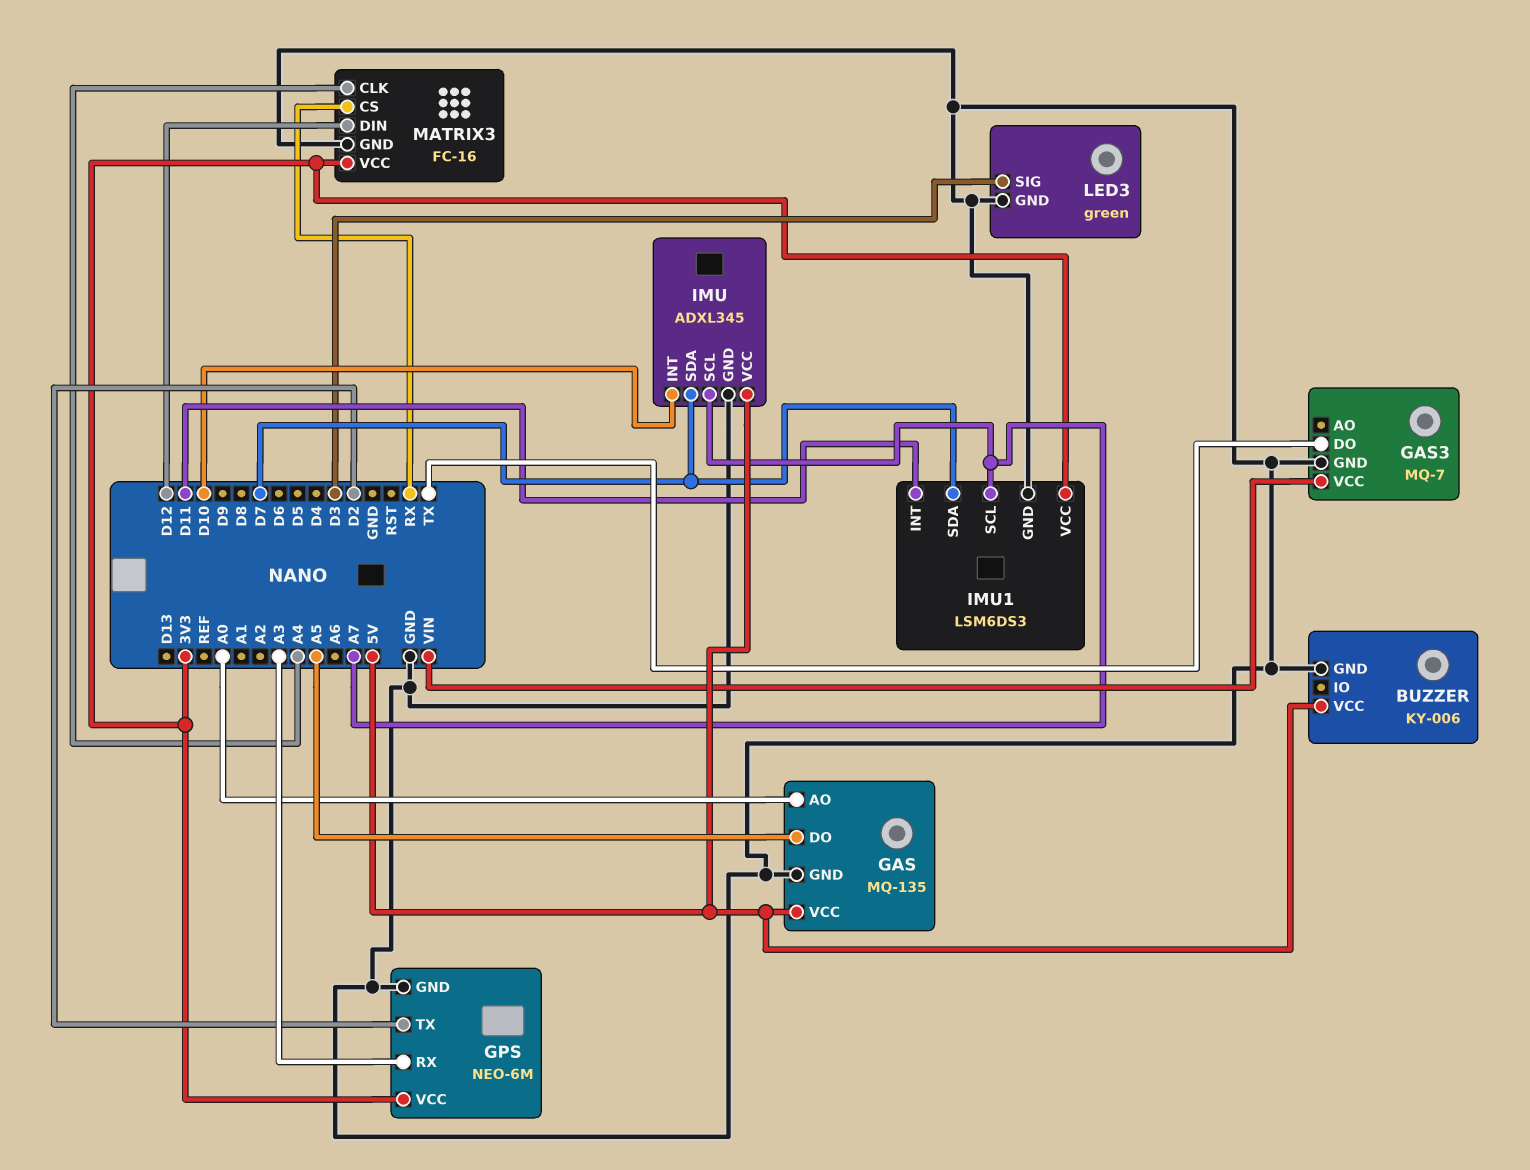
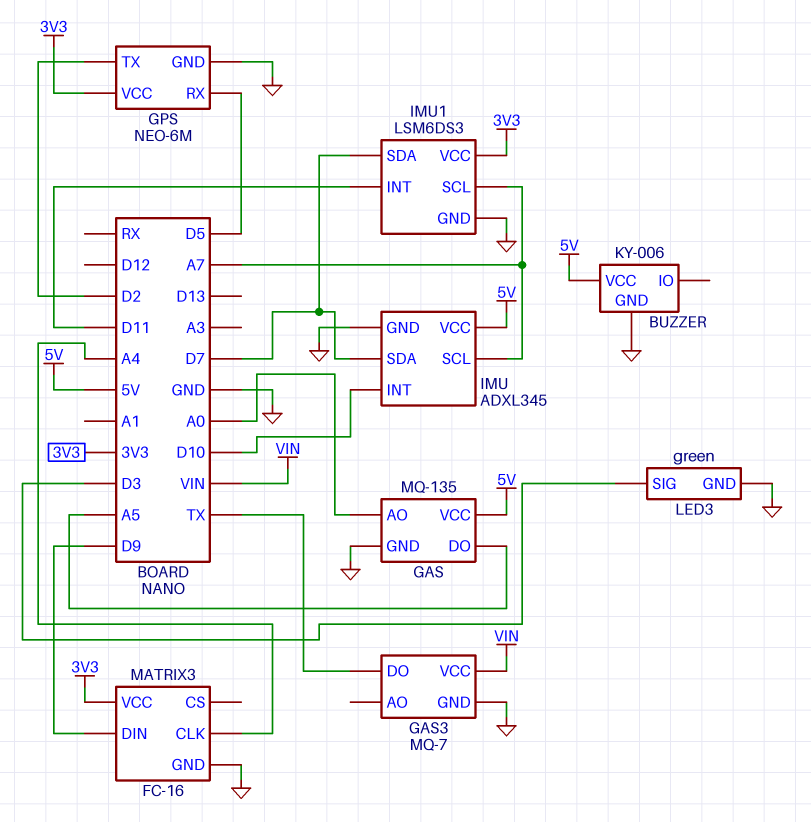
GPS pin RX: A3 -> D5
MATRIX3 pin CS: RX -> none
MATRIX3 pin DIN: D12 -> D9

